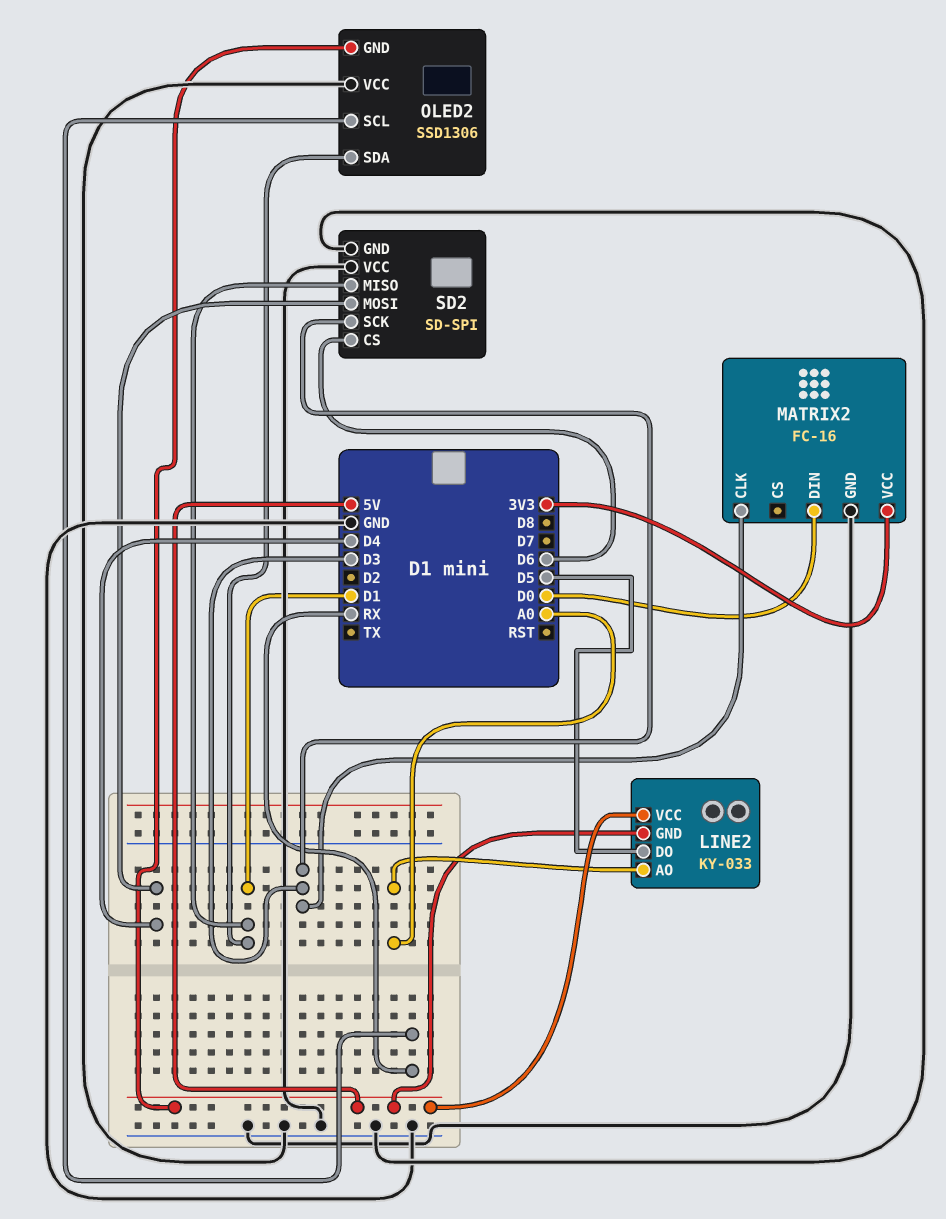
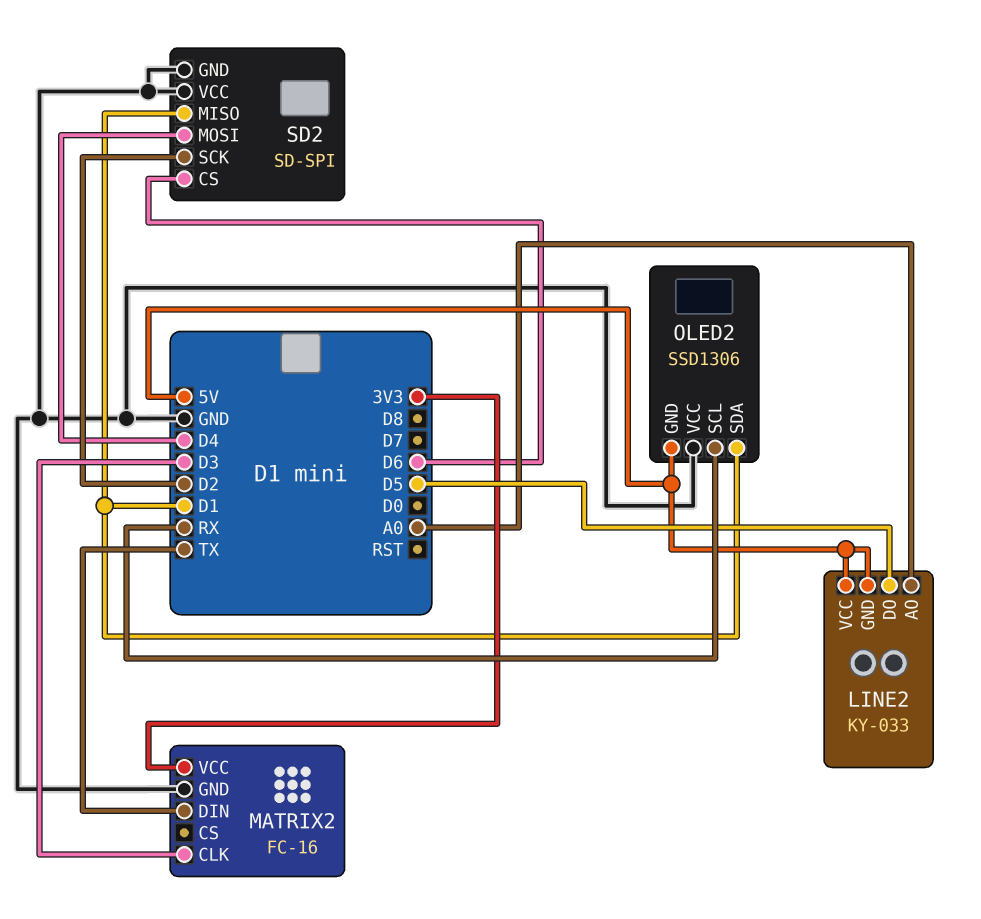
MATRIX2 pin DIN: D0 -> TX
SD2 pin SCK: D3 -> D2

